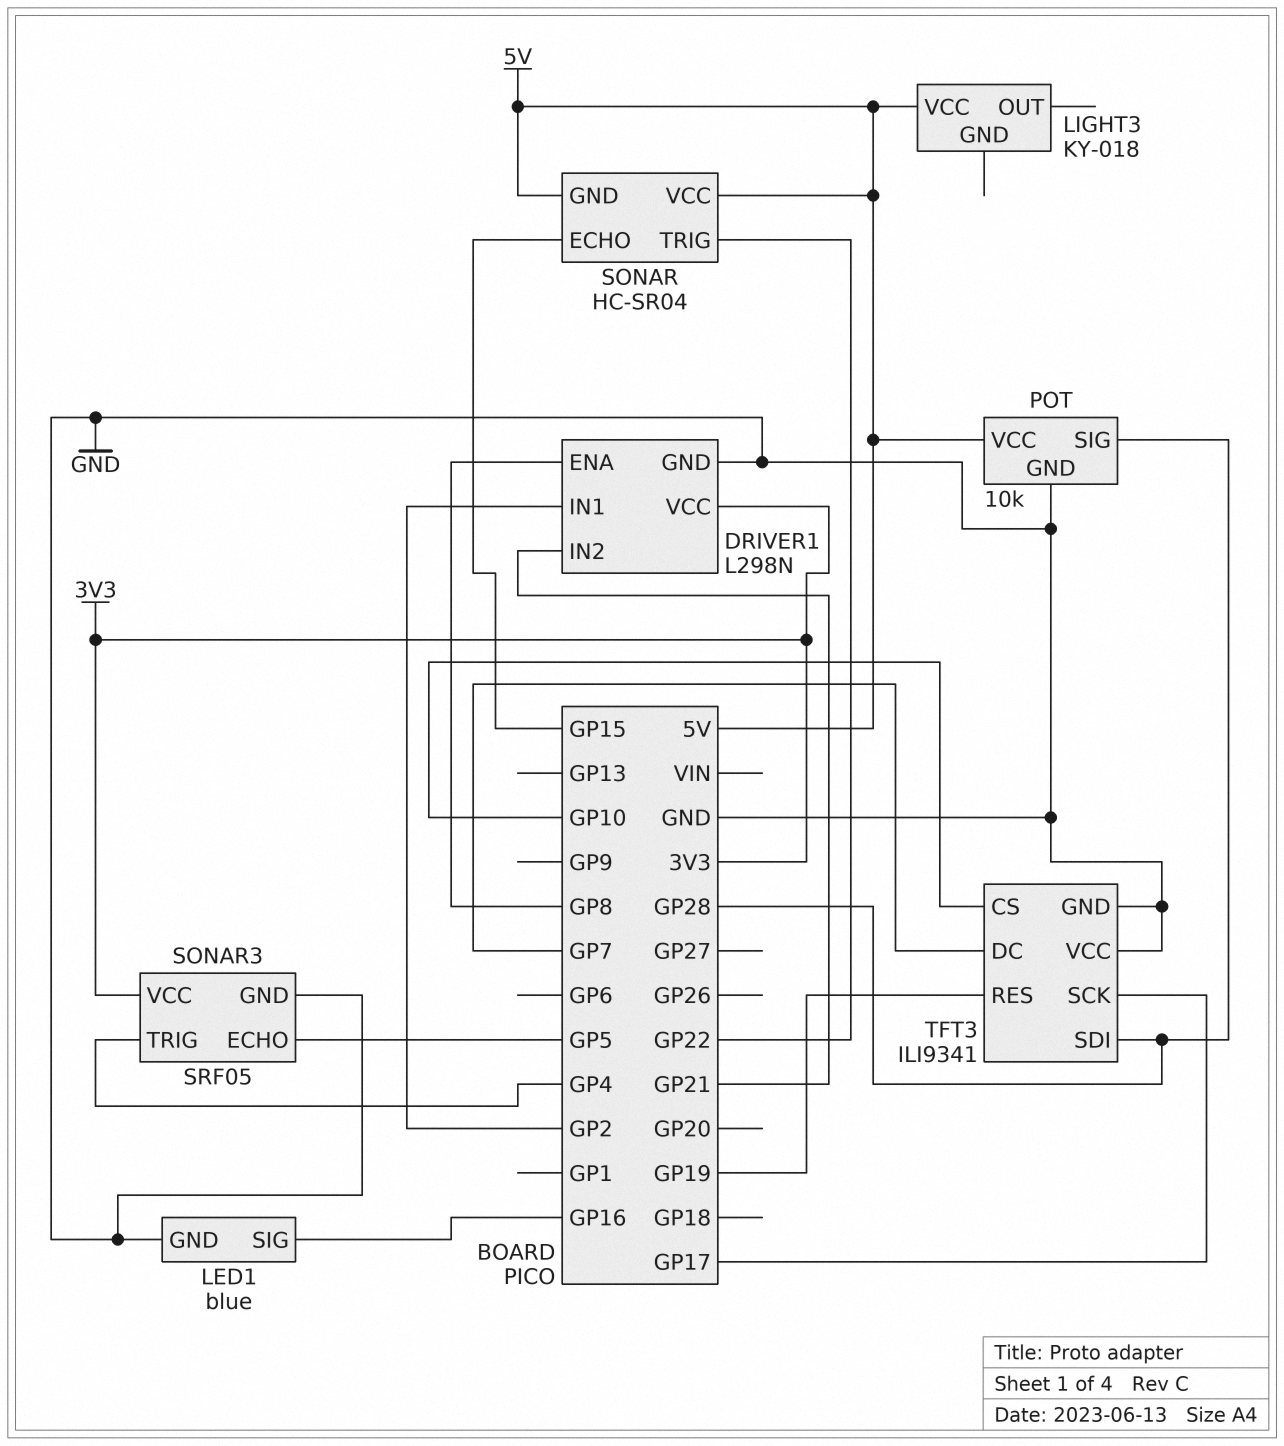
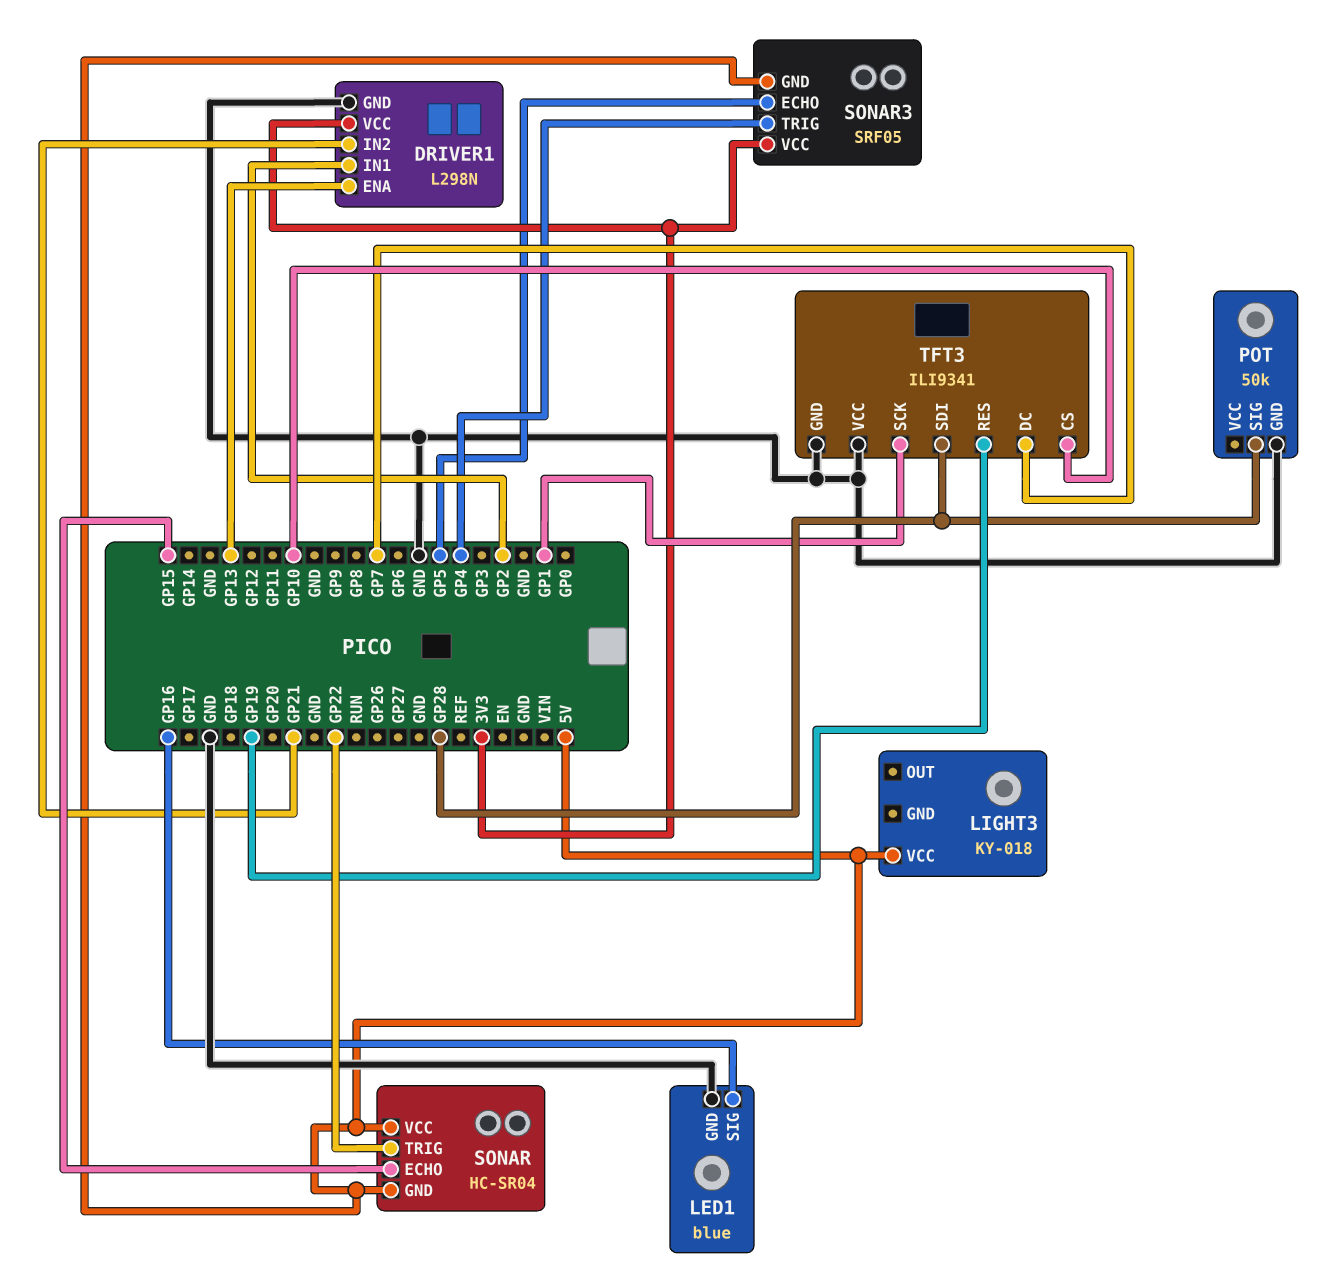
DRIVER1 pin ENA: GP8 -> GP13
POT: 10k -> 50k
POT pin VCC: 5V -> none
SONAR3 pin GND: GND -> 5V
TFT3 pin SCK: GP17 -> GP1

